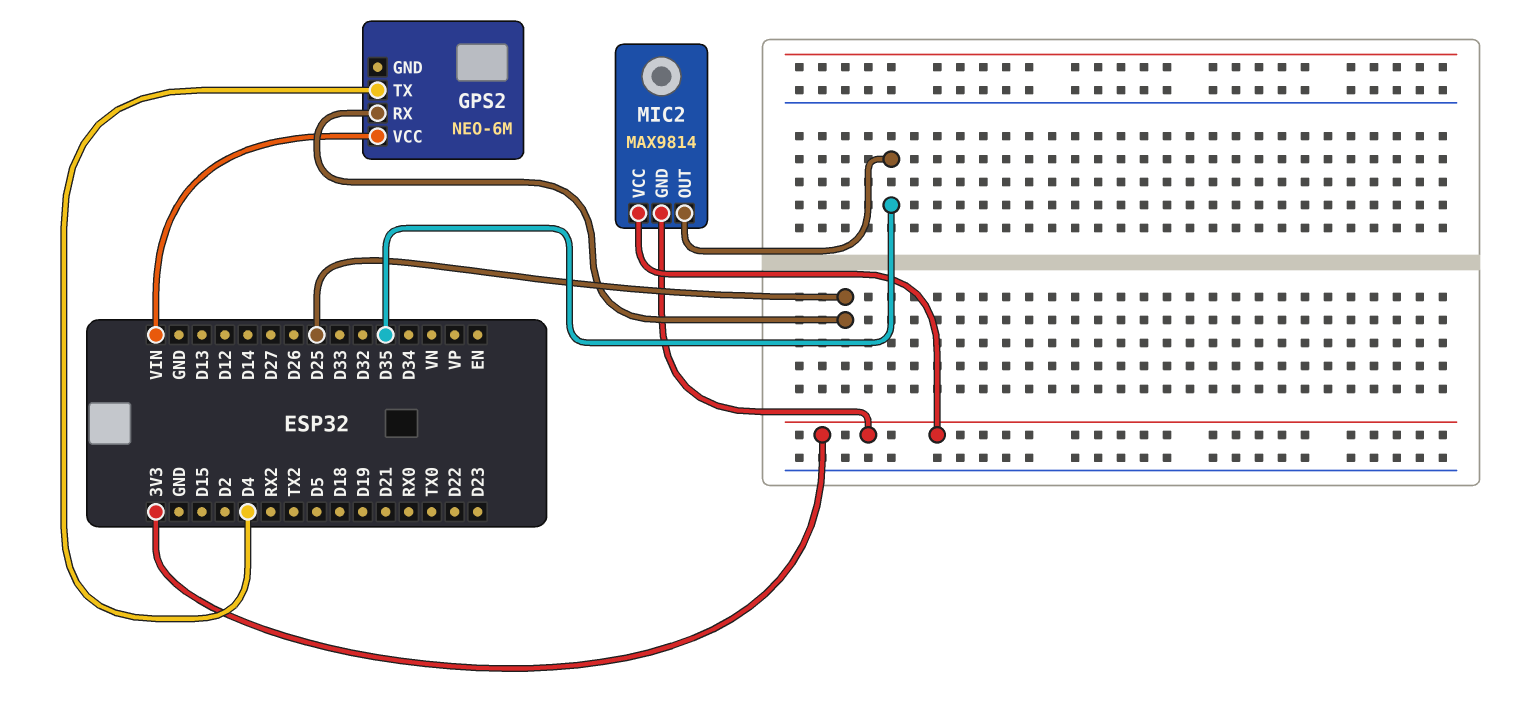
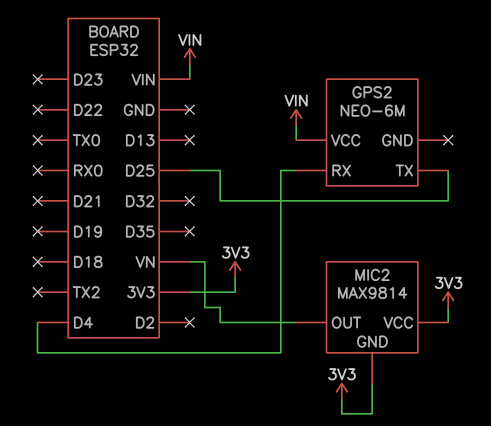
GPS2 pin RX: D25 -> D4
GPS2 pin TX: D4 -> D25
MIC2 pin OUT: D35 -> VN

